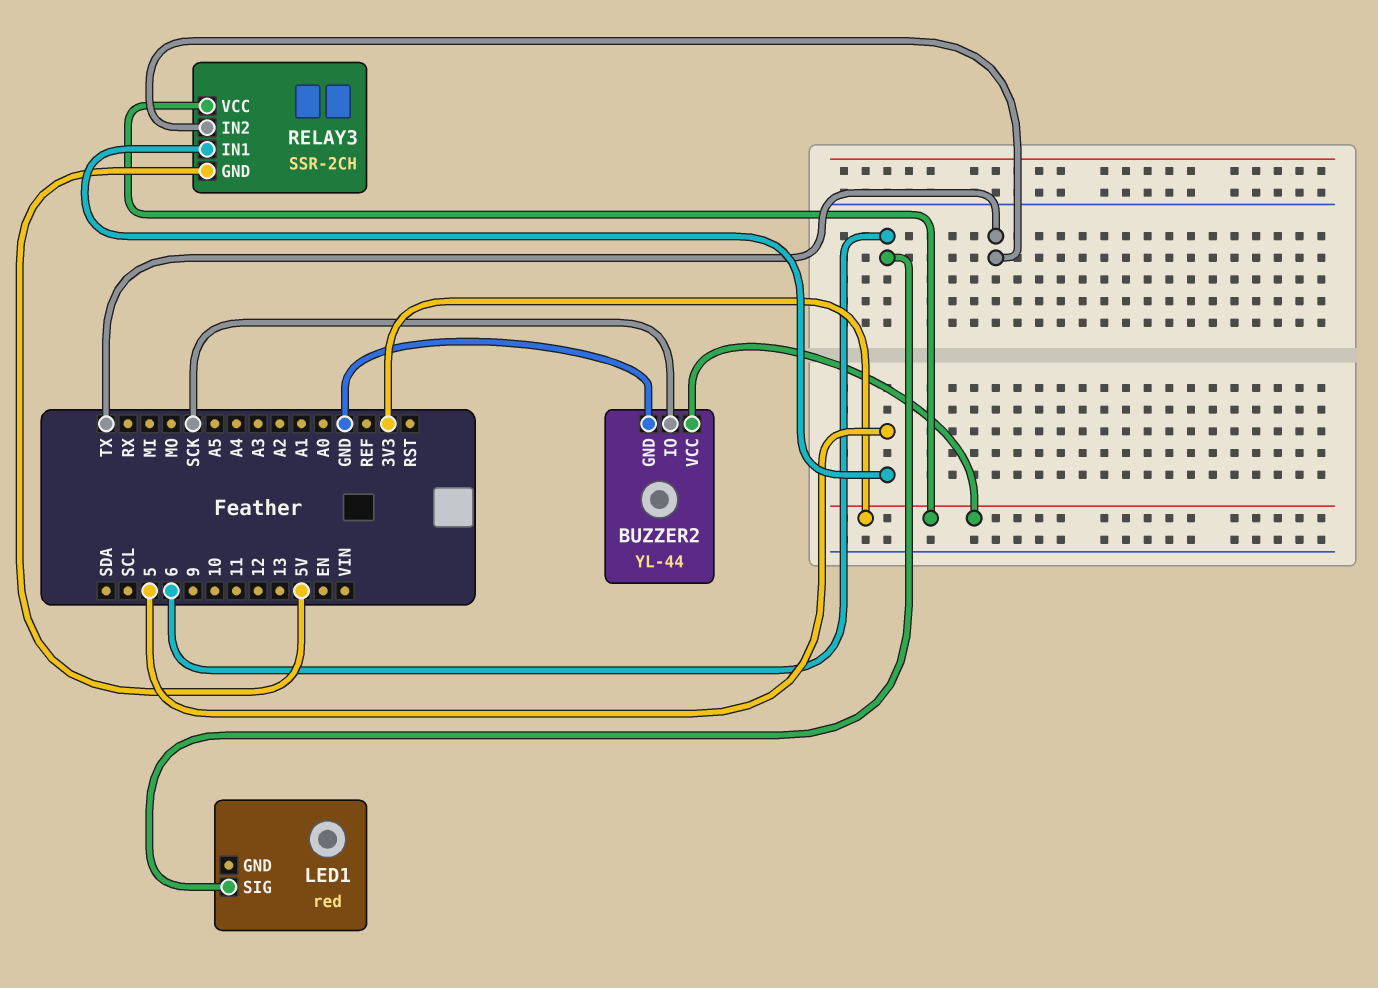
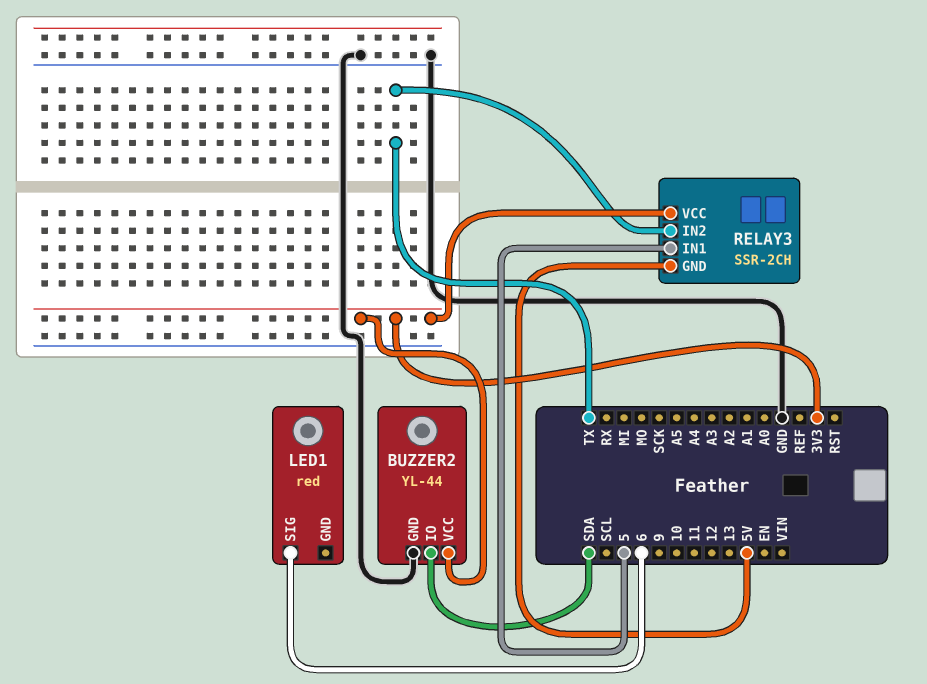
BUZZER2 pin IO: SCK -> SDA

